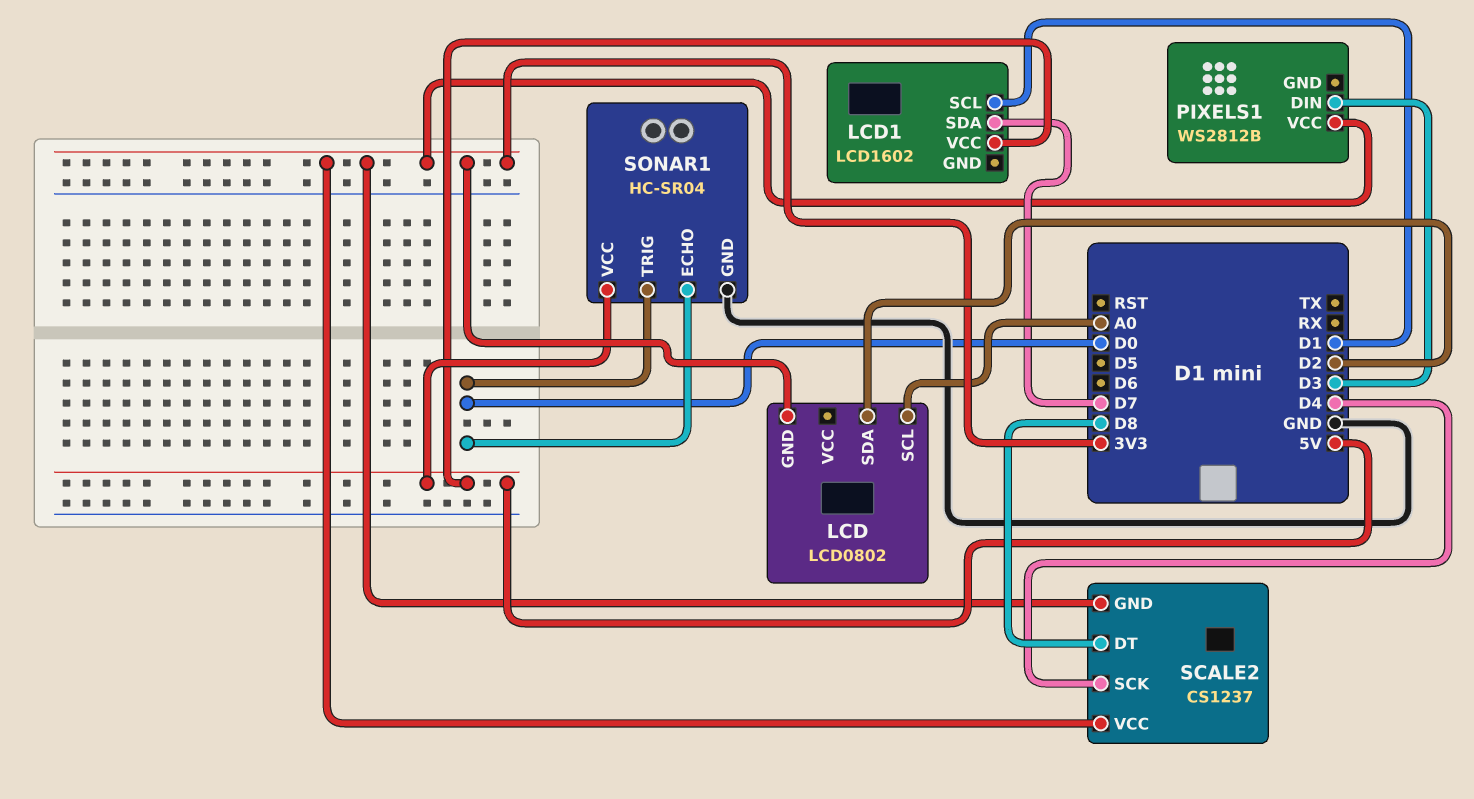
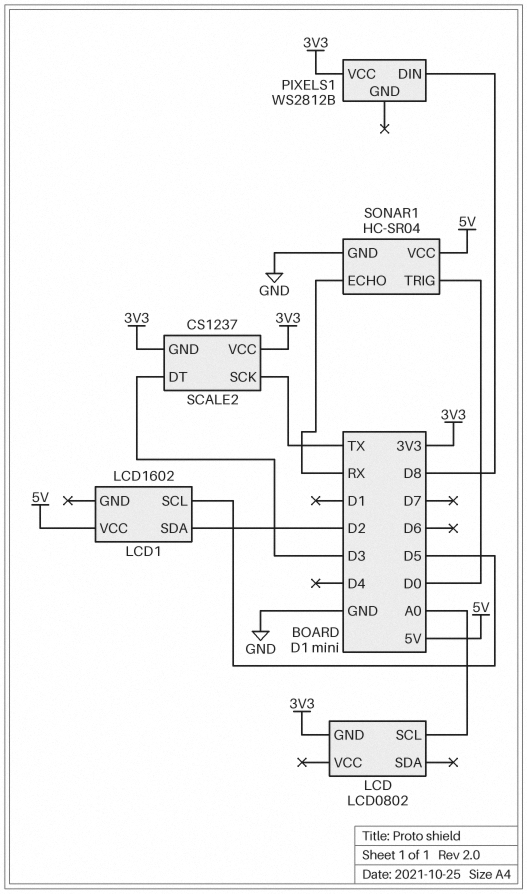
LCD pin SDA: D2 -> none
LCD1 pin SCL: D1 -> D5
LCD1 pin SDA: D7 -> D2
PIXELS1 pin DIN: D3 -> D8
SCALE2 pin DT: D8 -> D3
SCALE2 pin SCK: D4 -> TX
SONAR1 pin ECHO: D0 -> RX

